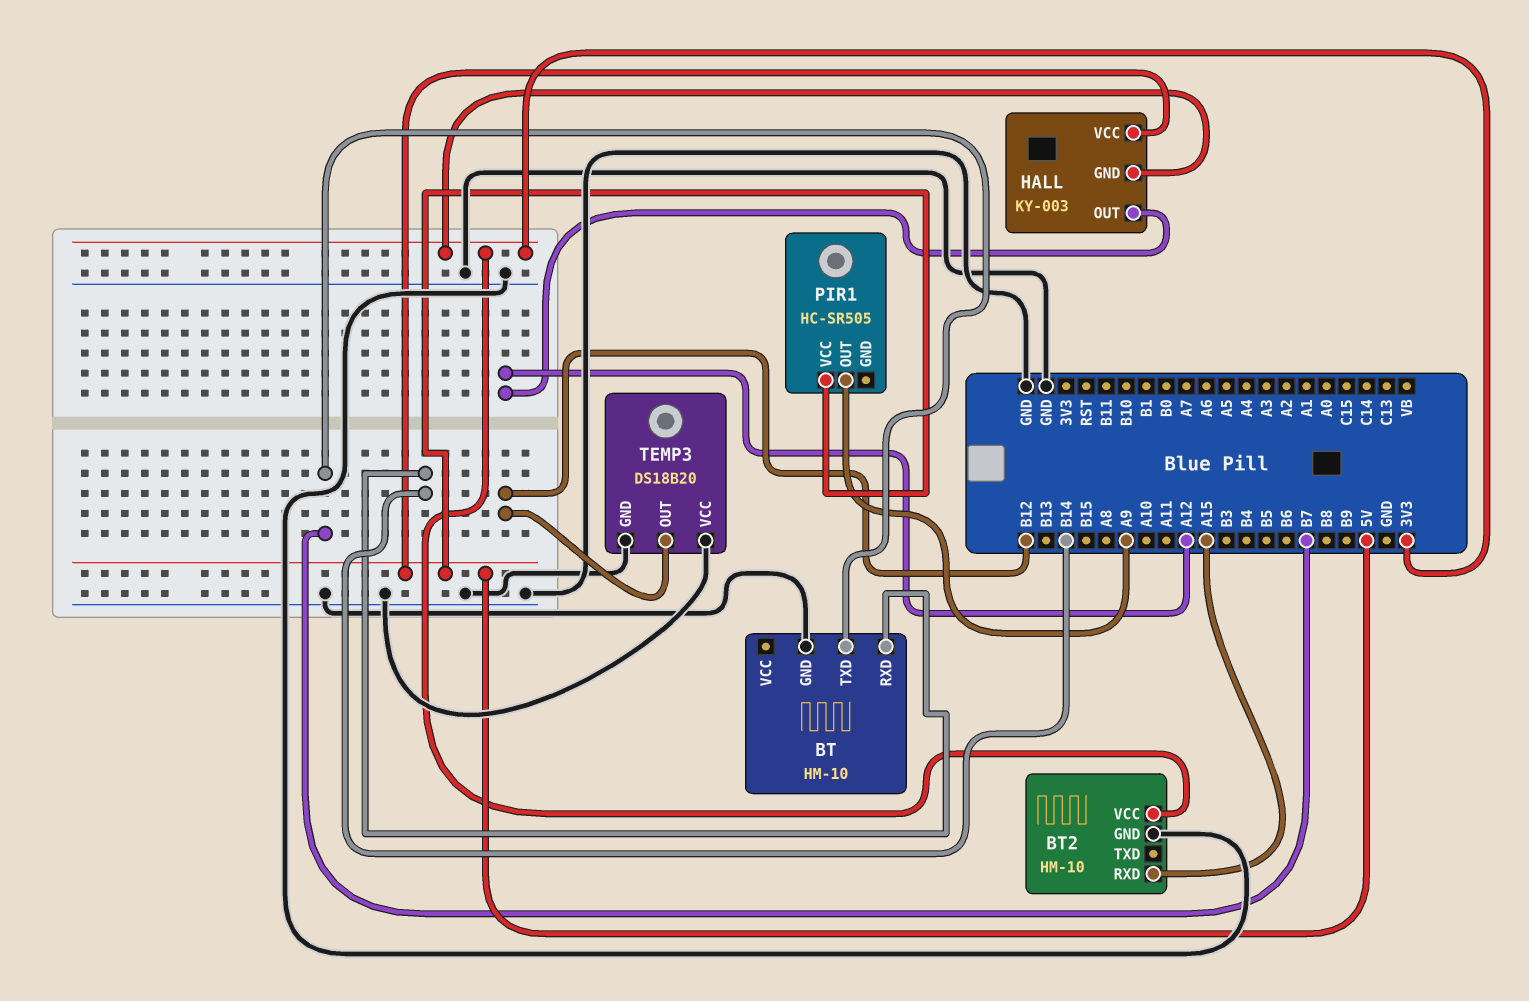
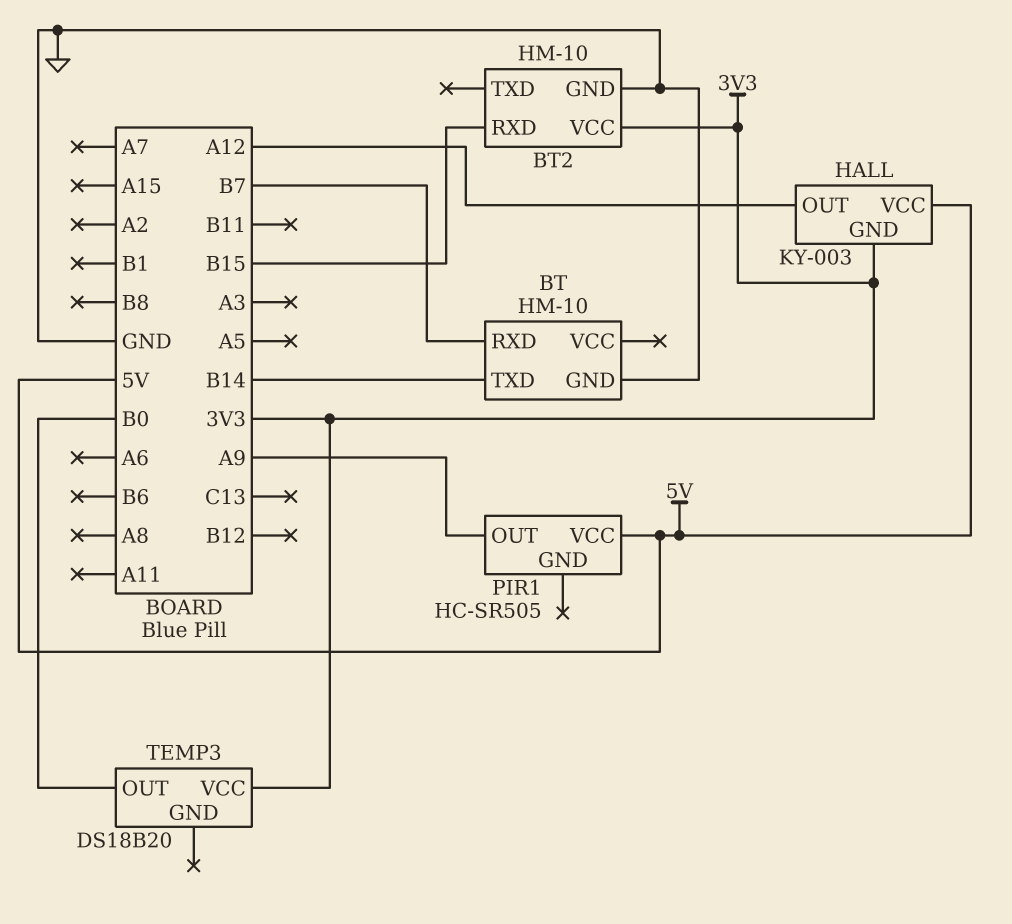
BT pin RXD: B14 -> B7
BT pin TXD: B7 -> B14
BT2 pin RXD: A15 -> B15
TEMP3 pin GND: GND -> none
TEMP3 pin OUT: B12 -> B0
TEMP3 pin VCC: GND -> 3V3

